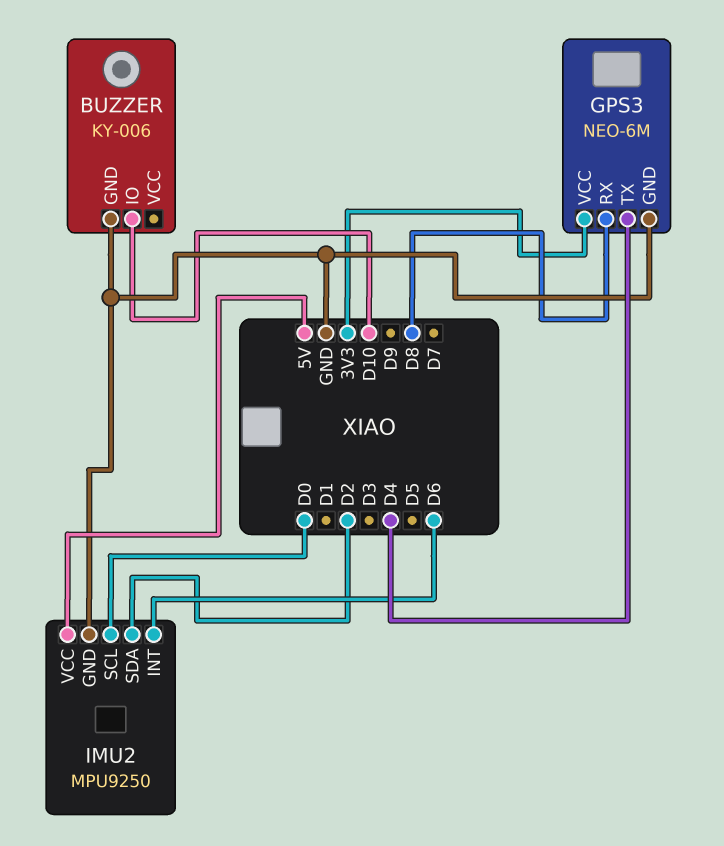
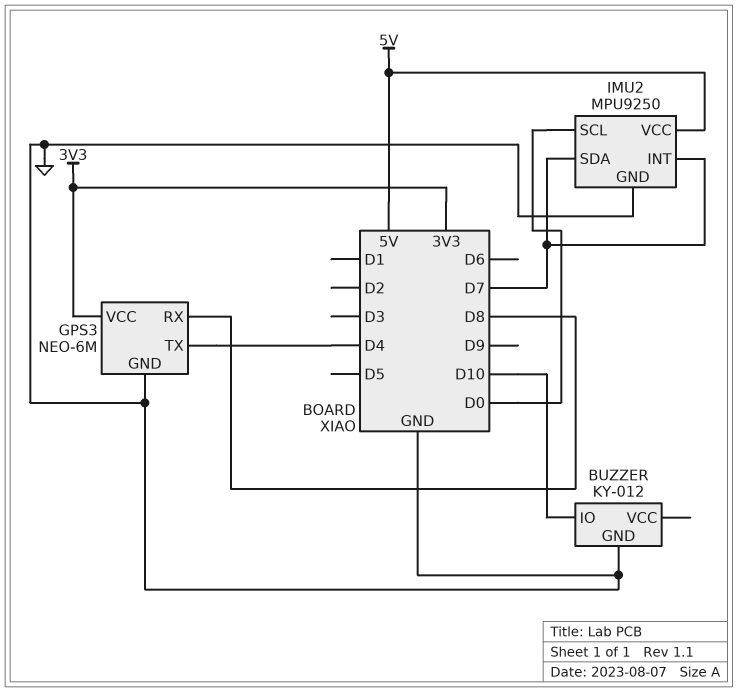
BUZZER: KY-006 -> KY-012
IMU2 pin INT: D6 -> D7
IMU2 pin SDA: D2 -> D7

